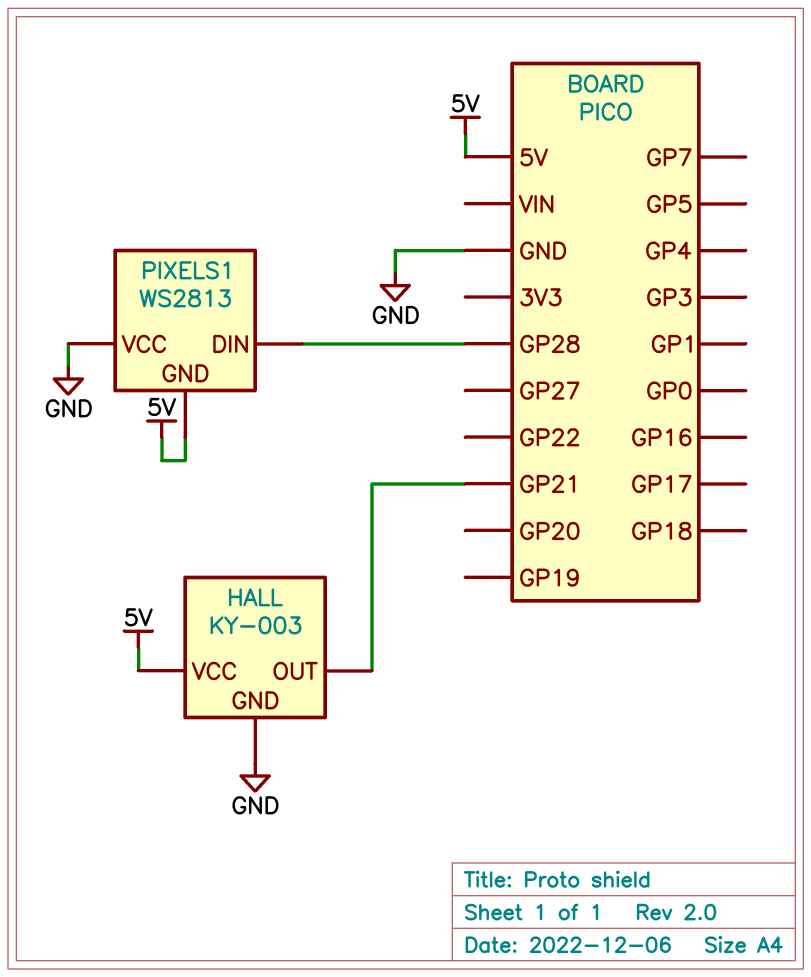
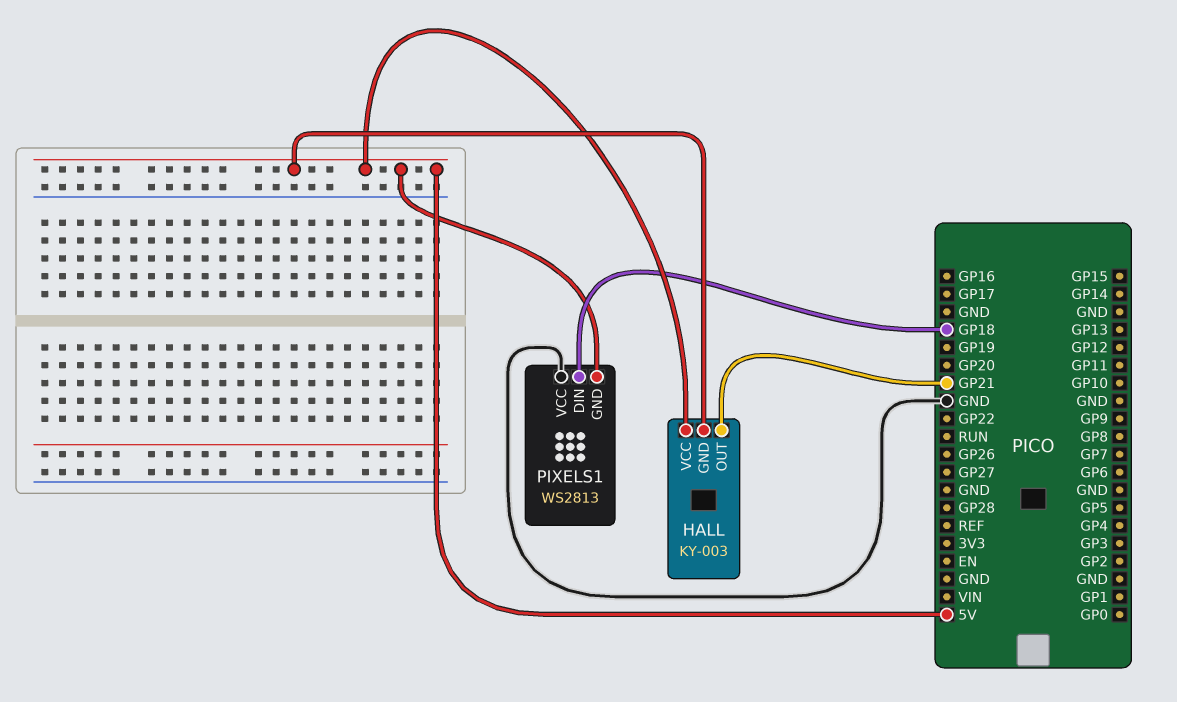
HALL pin GND: GND -> 5V
PIXELS1 pin DIN: GP28 -> GP18

